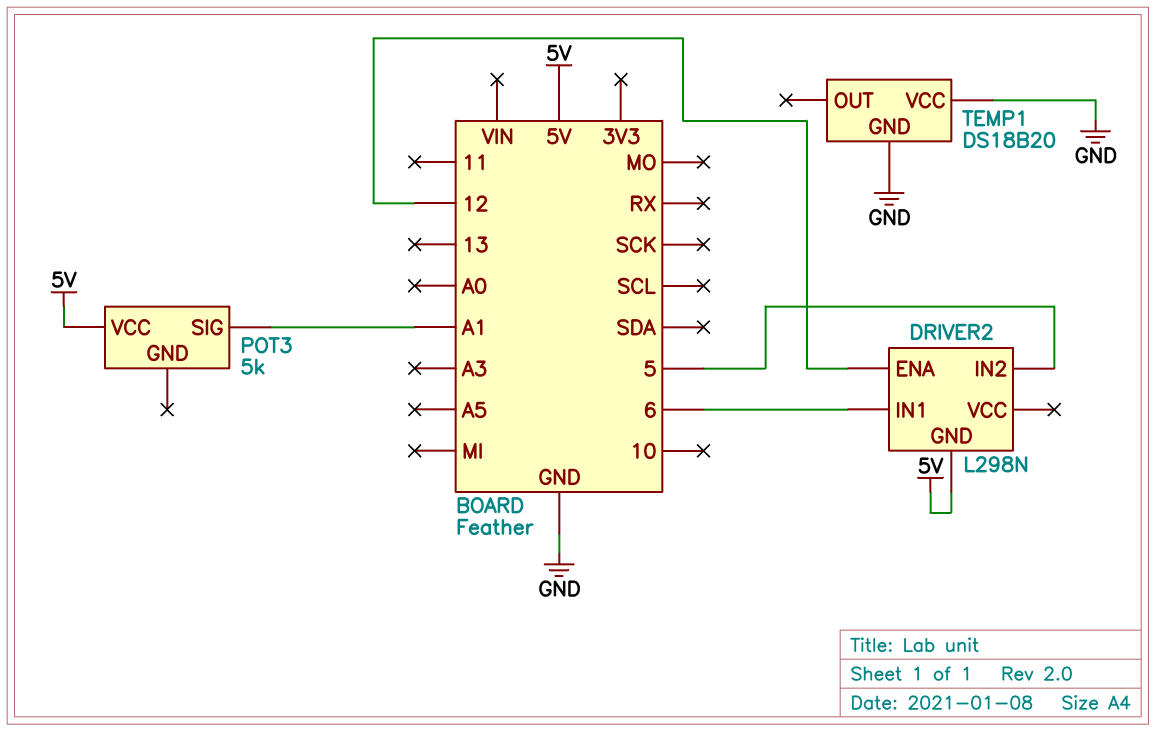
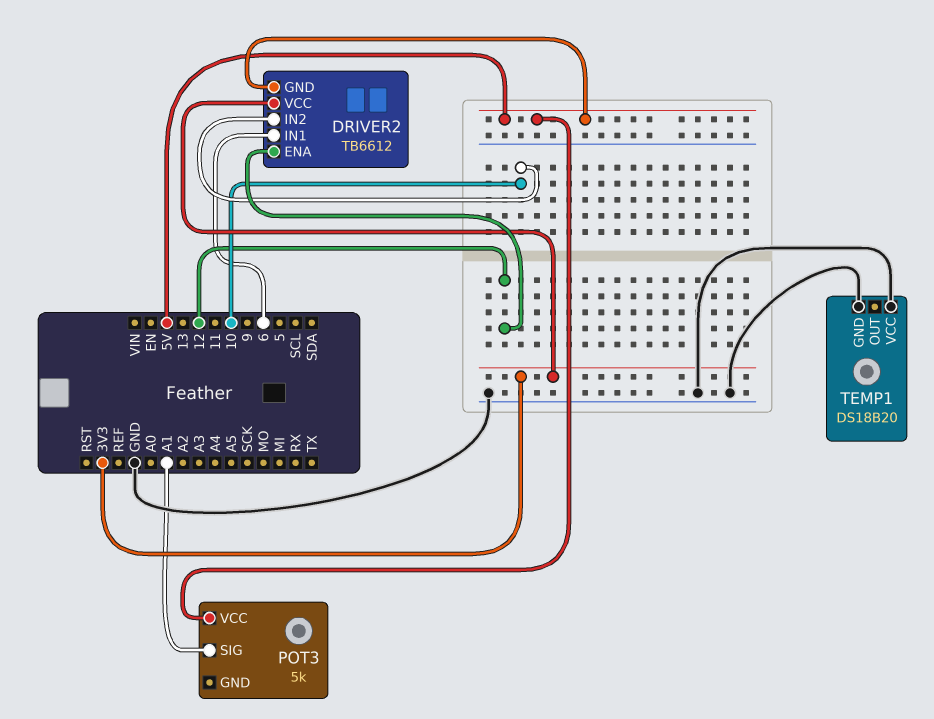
DRIVER2: L298N -> TB6612
DRIVER2 pin IN2: 5 -> 10
DRIVER2 pin VCC: none -> 3V3

